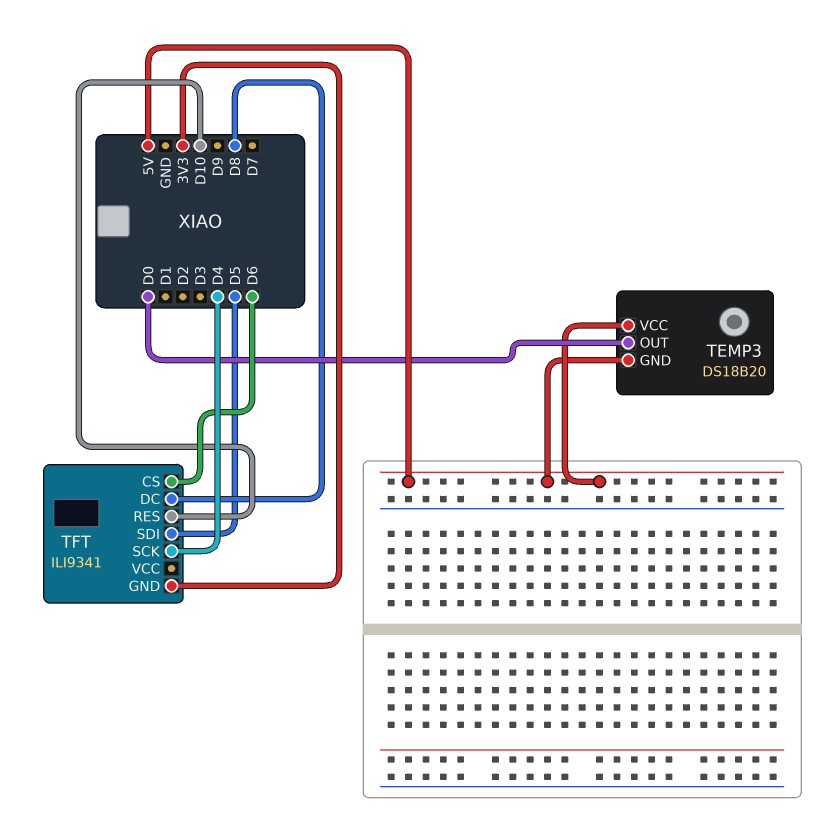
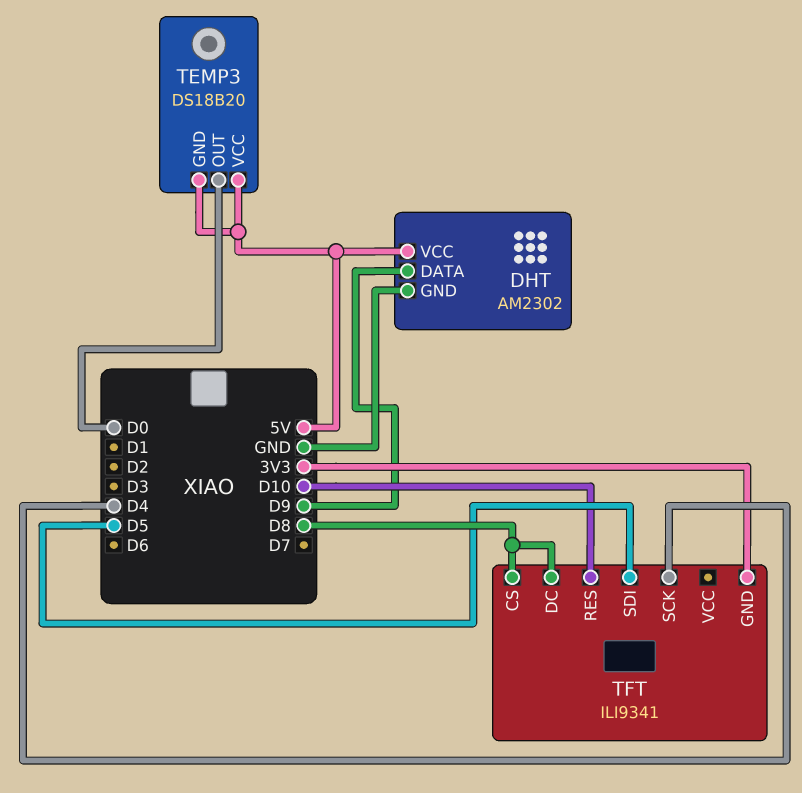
DHT: none -> AM2302
DHT pin DATA: none -> D9
DHT pin GND: none -> GND
DHT pin VCC: none -> 5V
TFT pin CS: D6 -> D8

